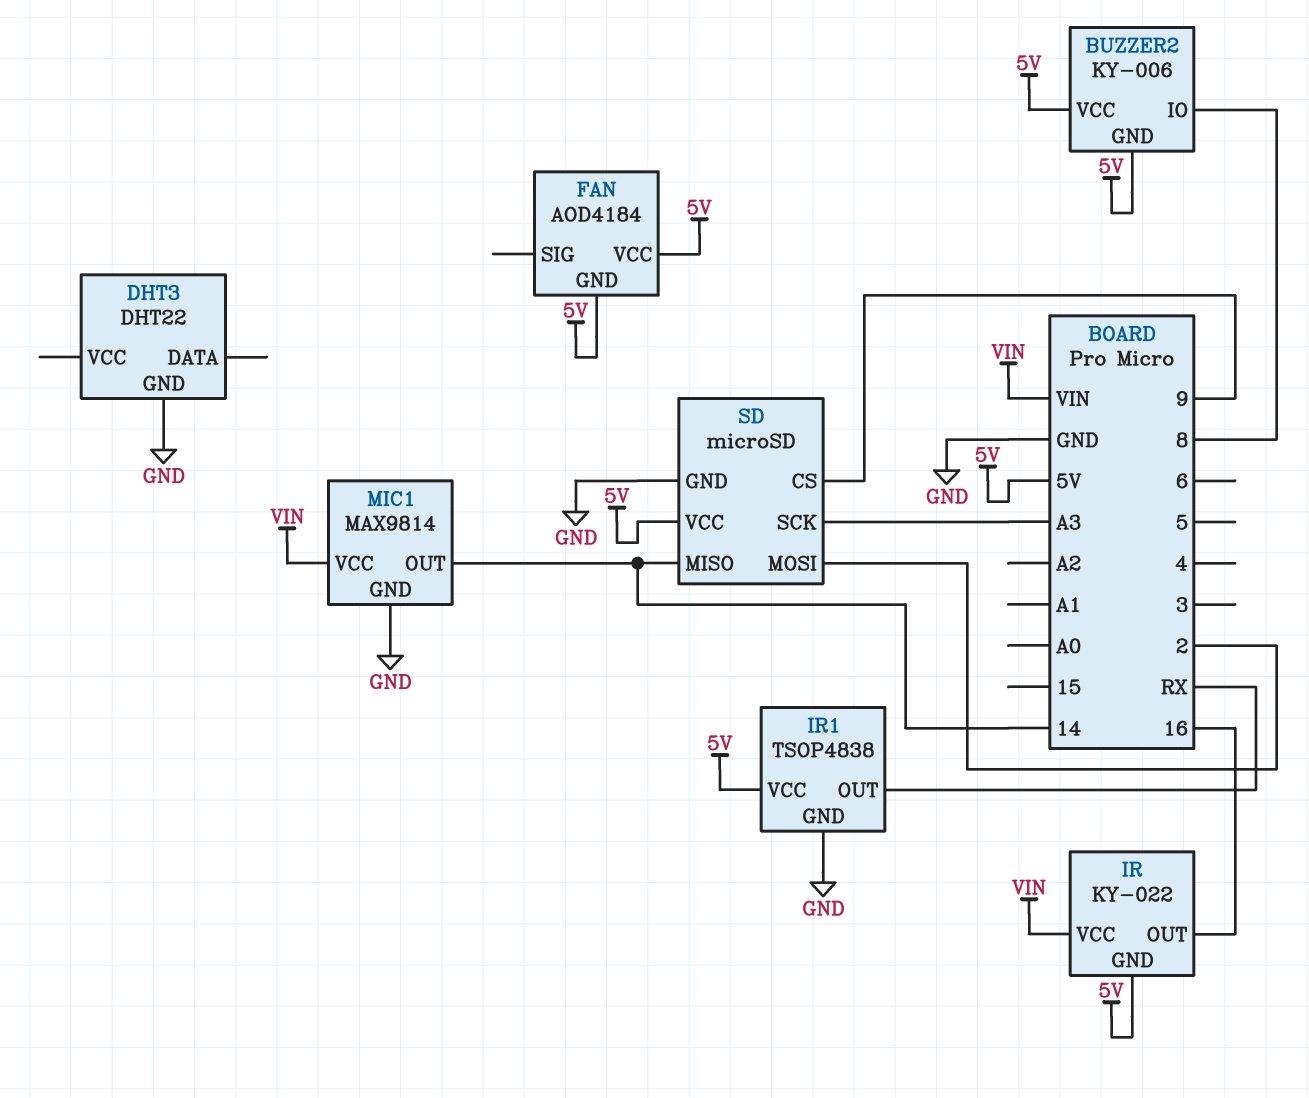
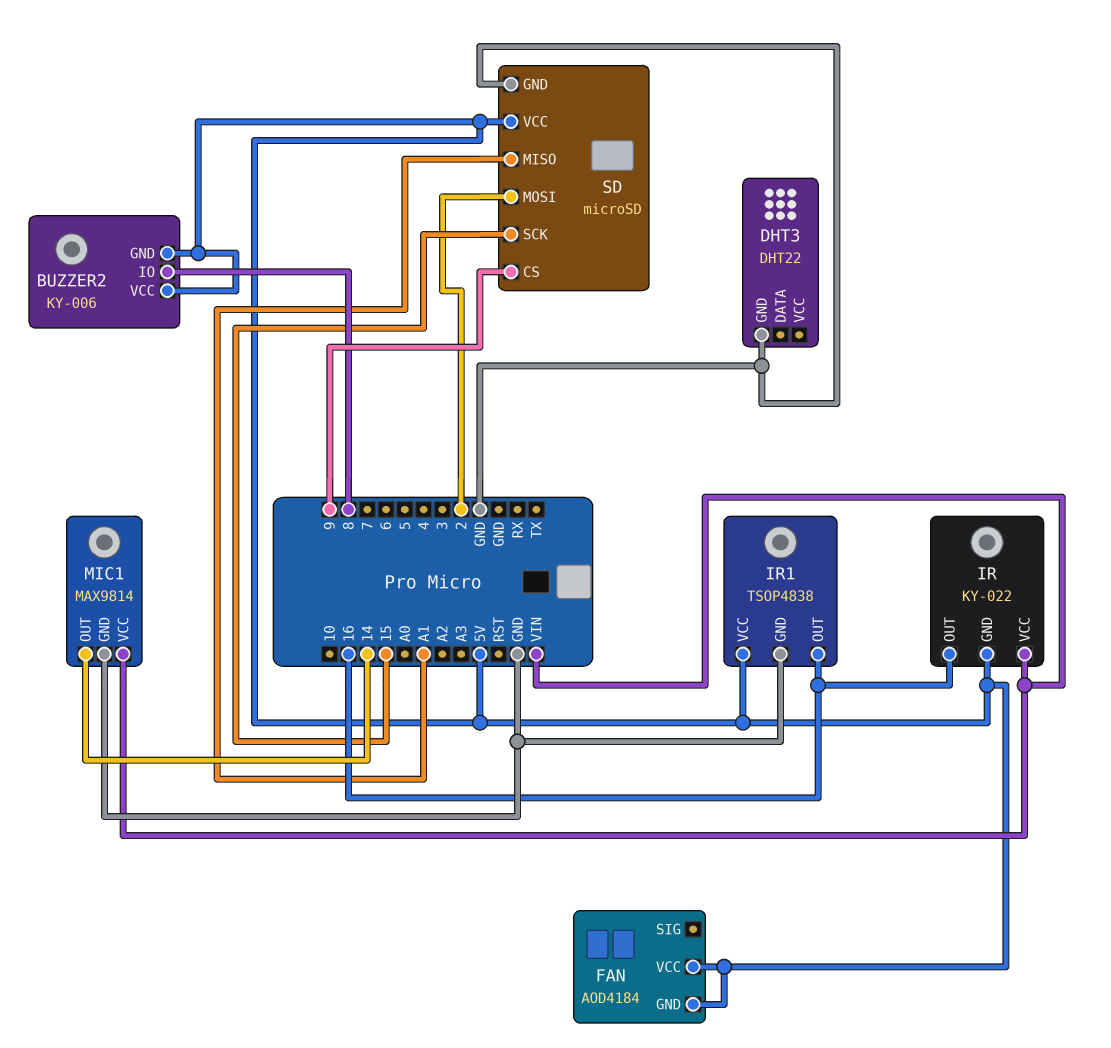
IR1 pin OUT: RX -> 16
SD pin MISO: 14 -> A1
SD pin SCK: A3 -> 15

